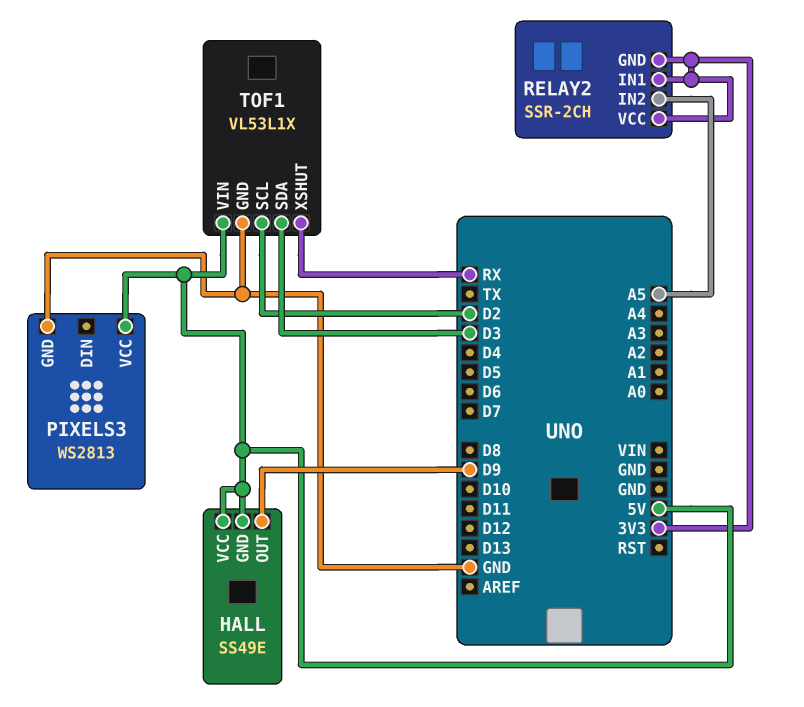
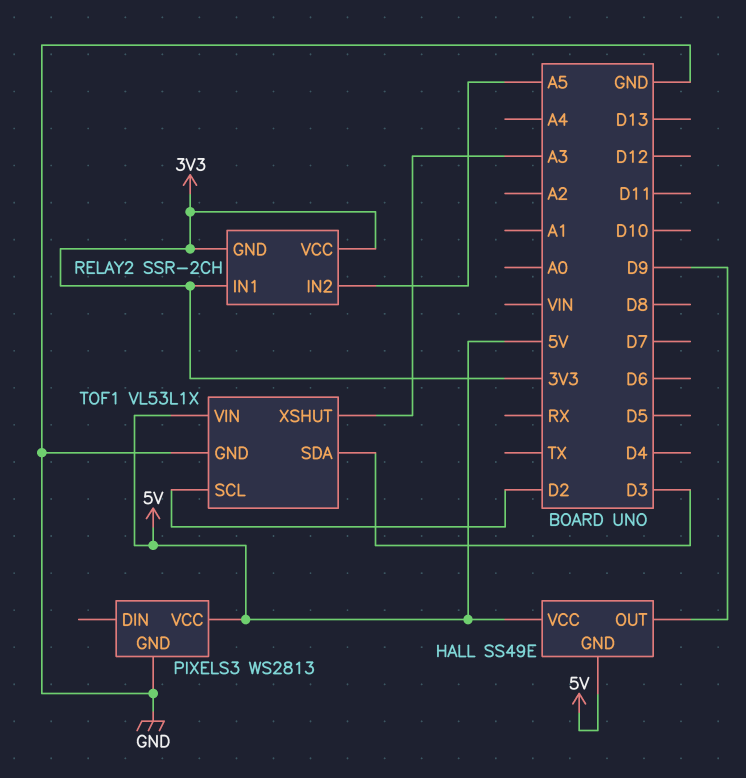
TOF1 pin XSHUT: RX -> A3

